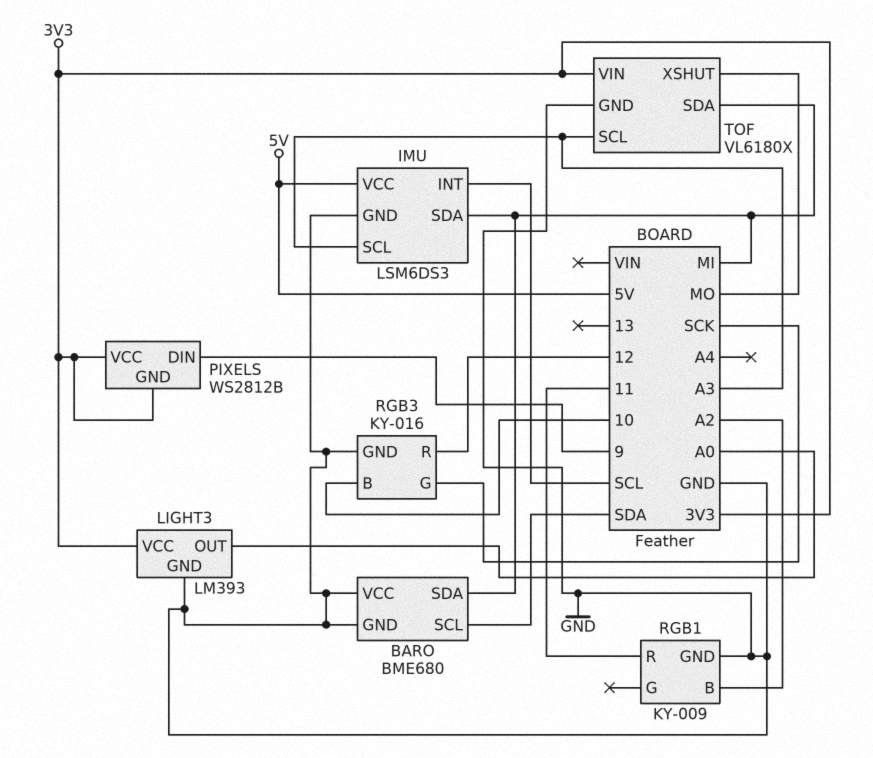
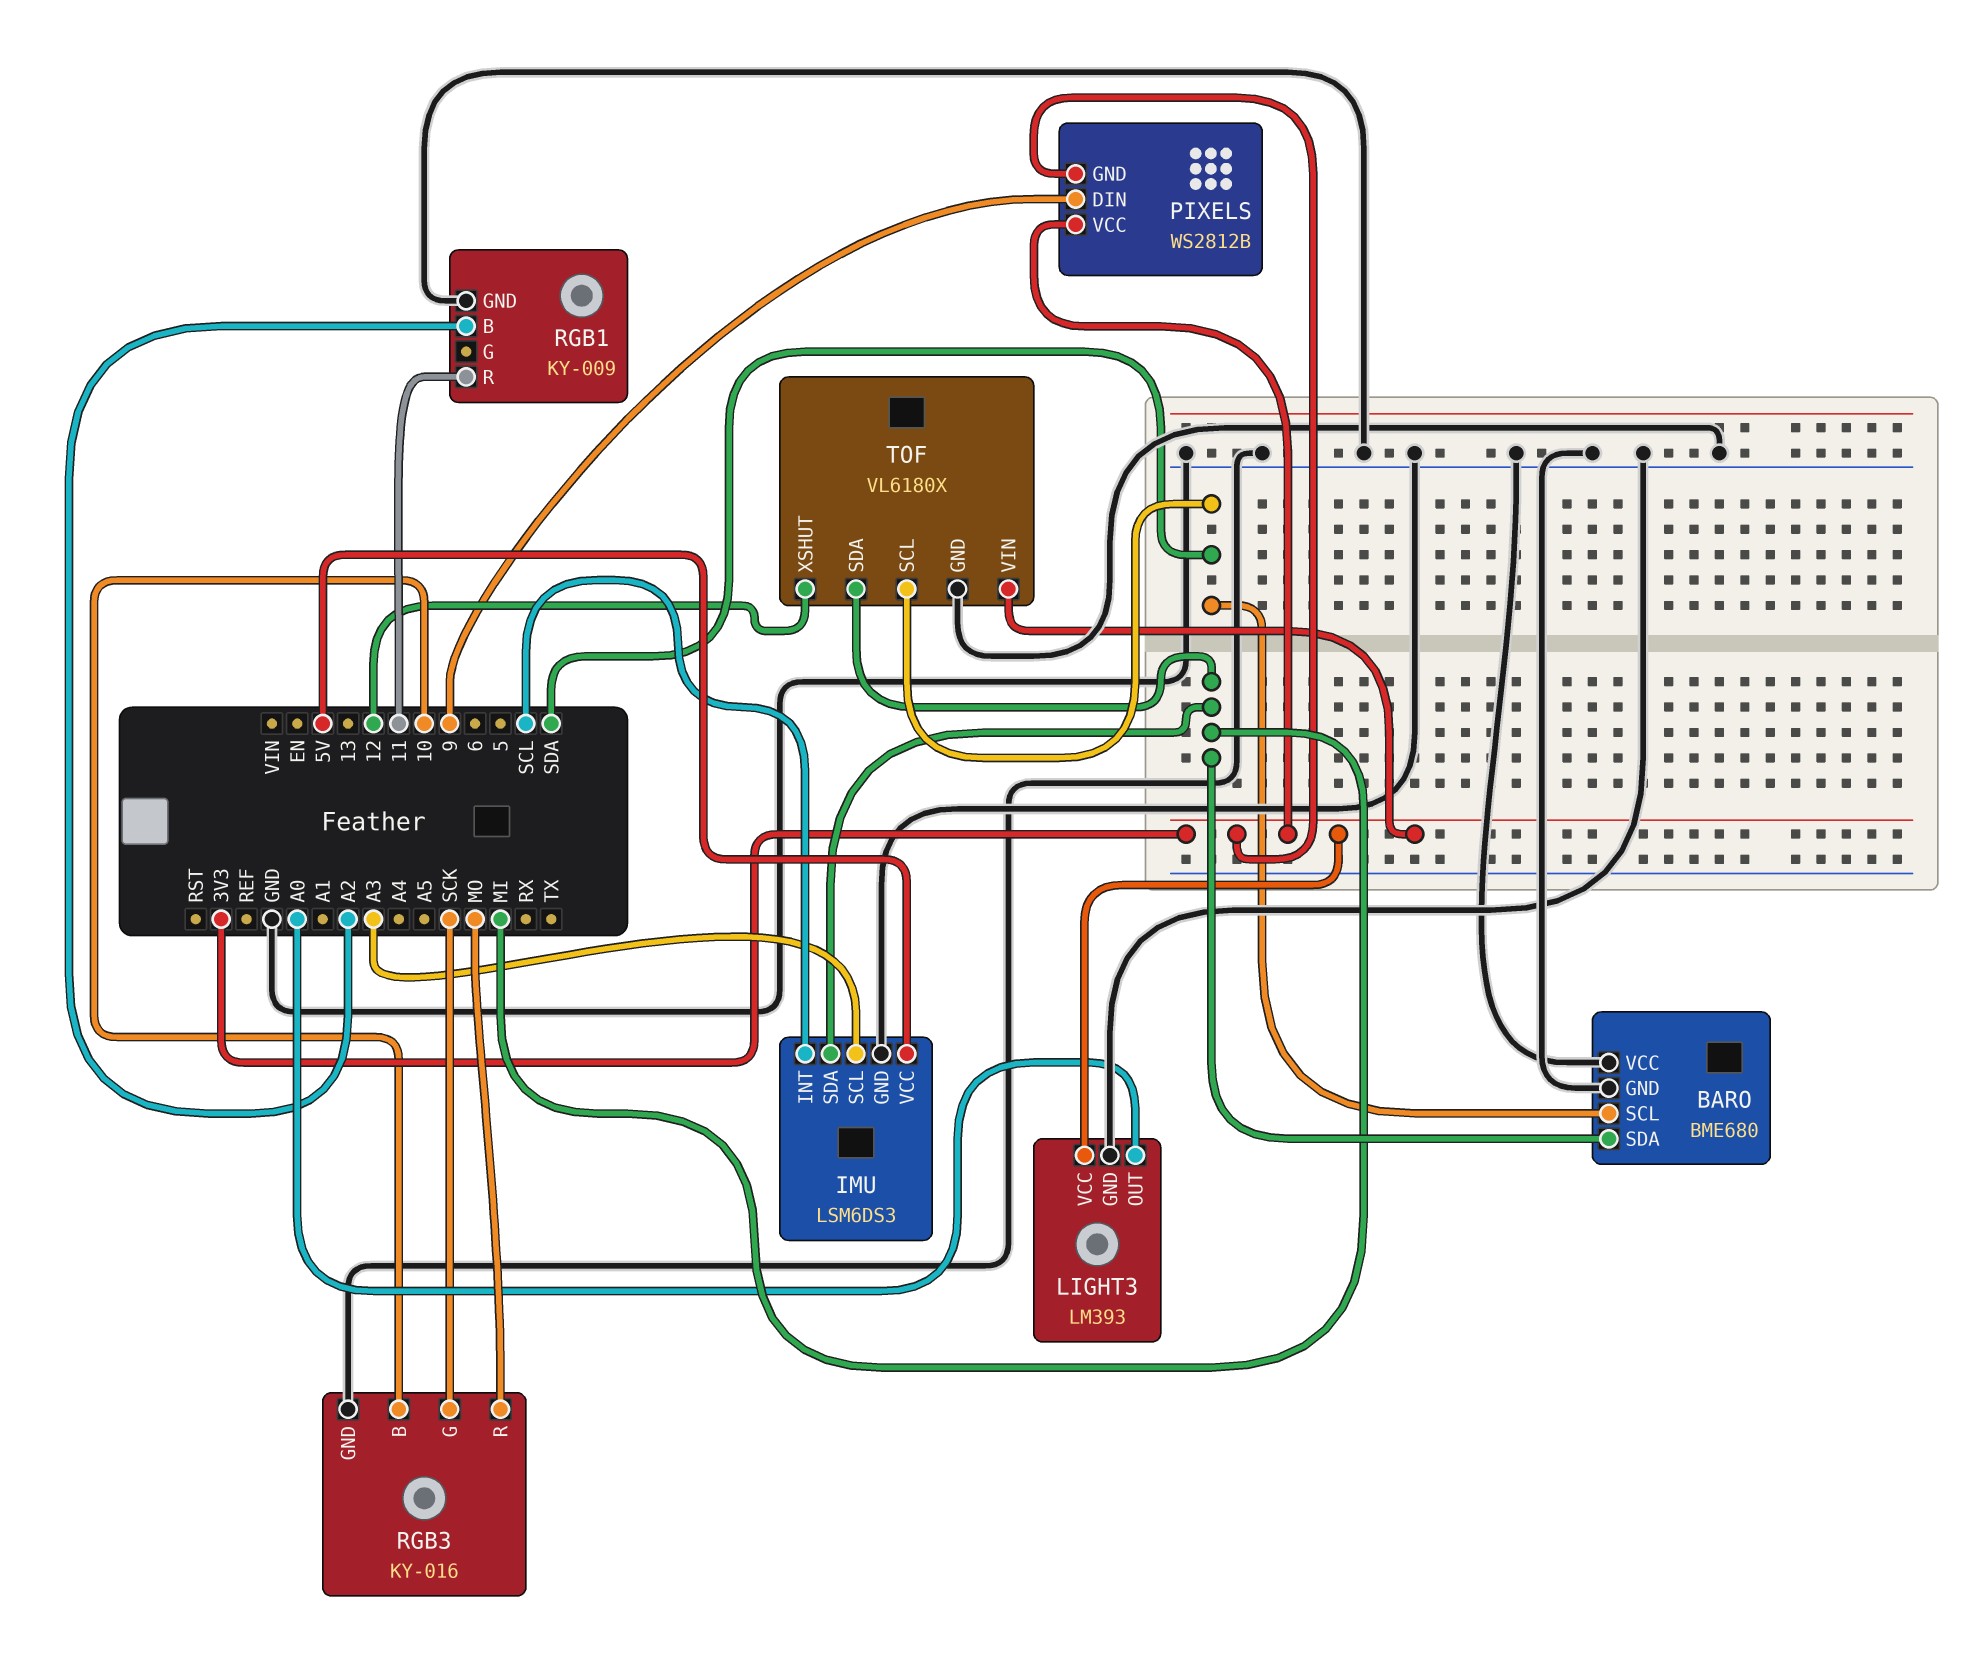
RGB3 pin R: 12 -> MO
TOF pin SCL: A3 -> SDA
TOF pin XSHUT: MO -> 12

